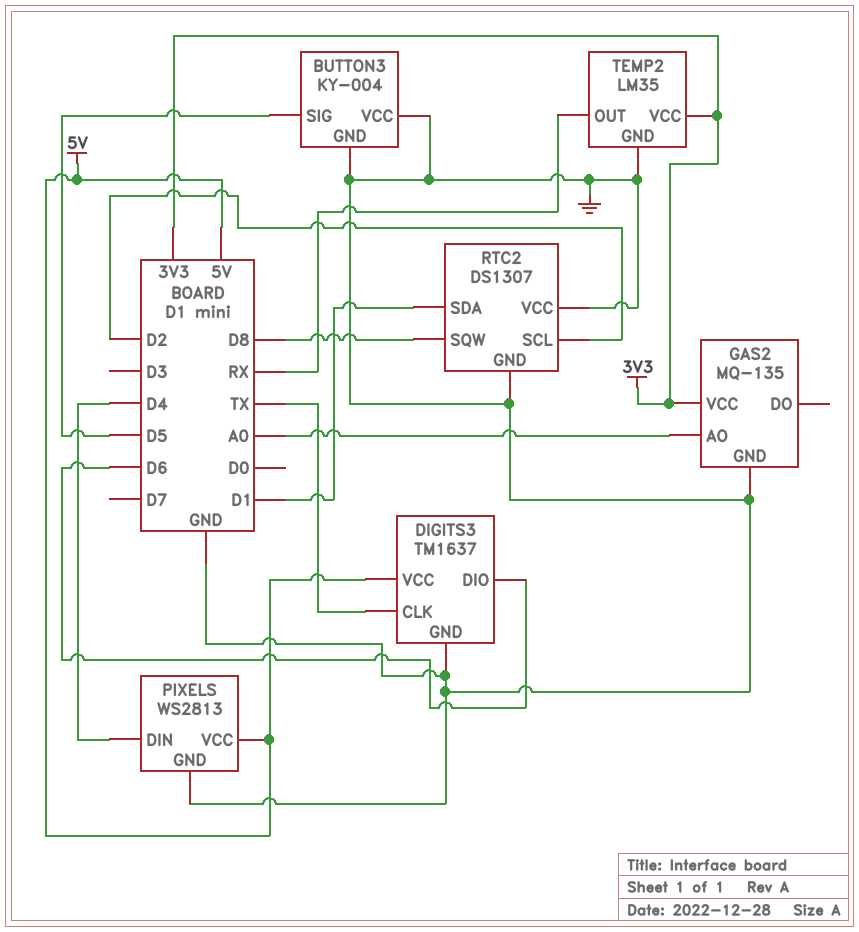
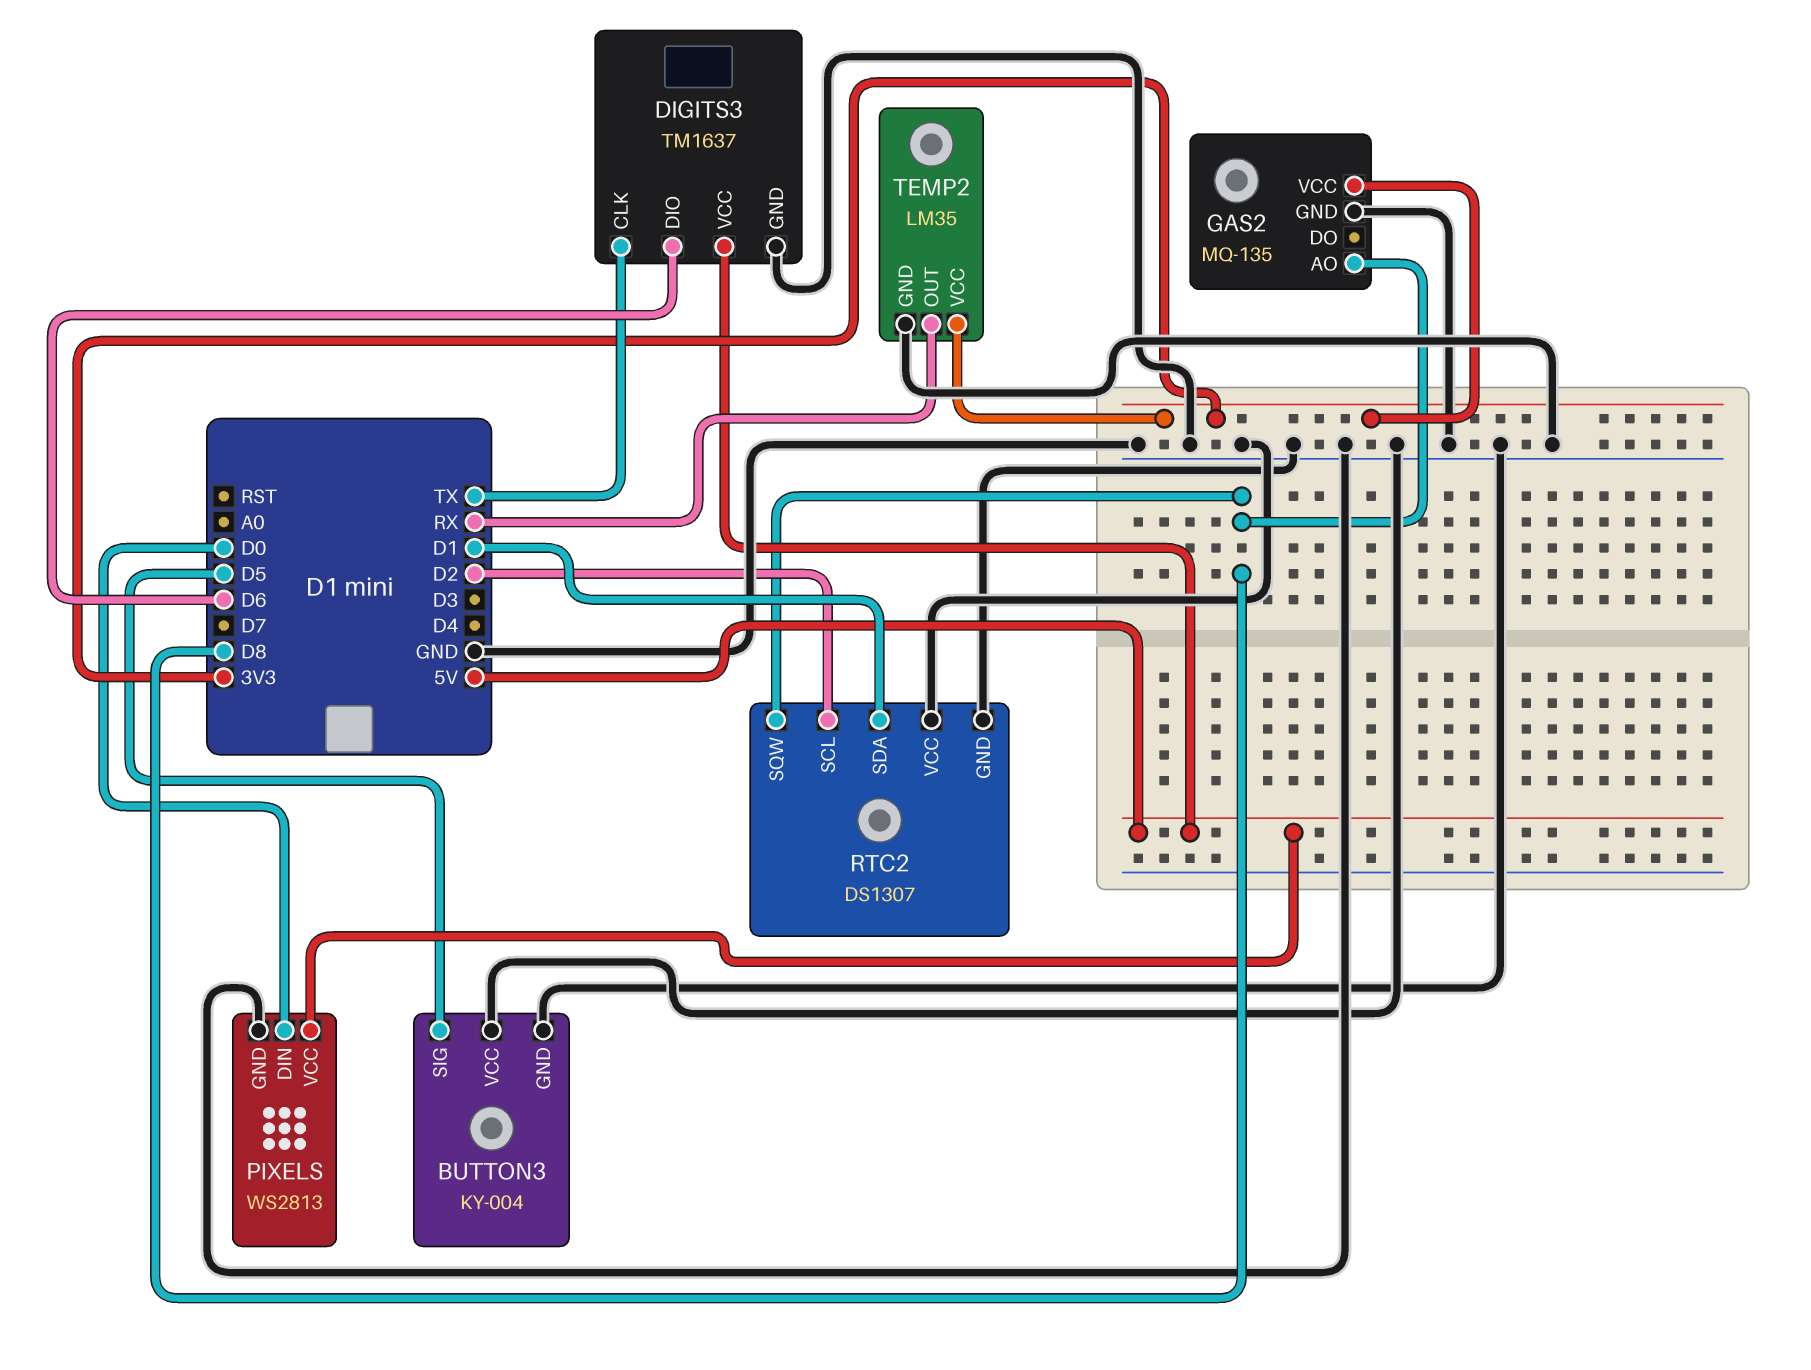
GAS2 pin AO: A0 -> D8
PIXELS pin DIN: D4 -> D0

